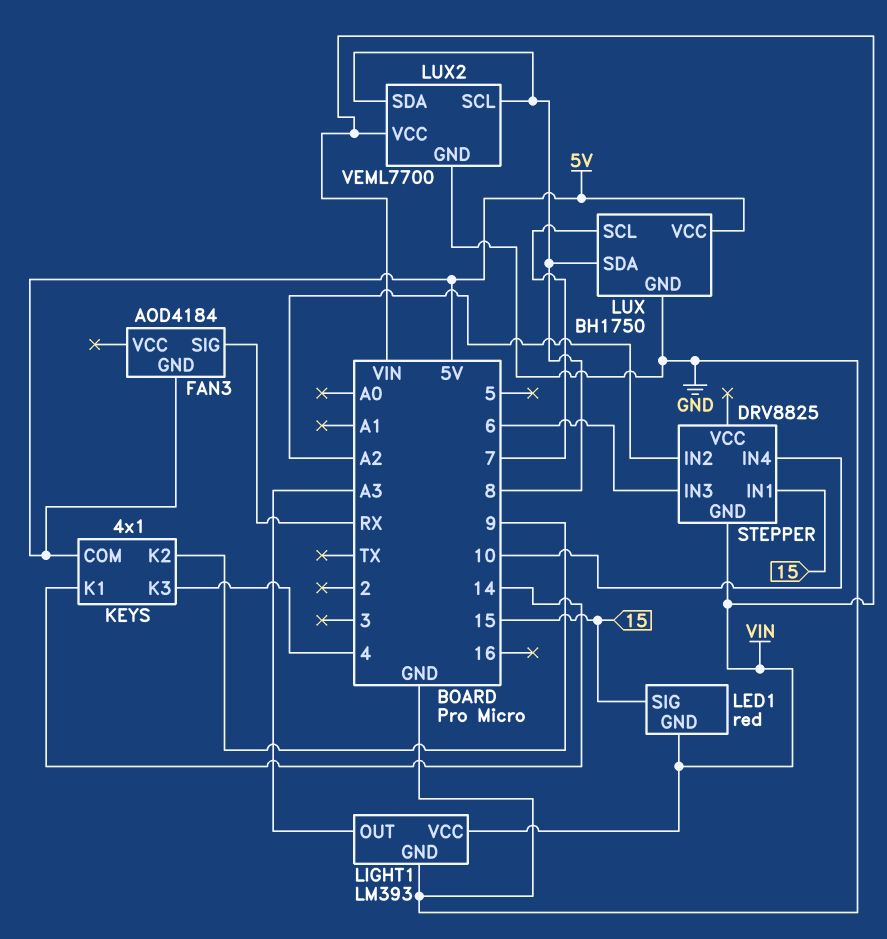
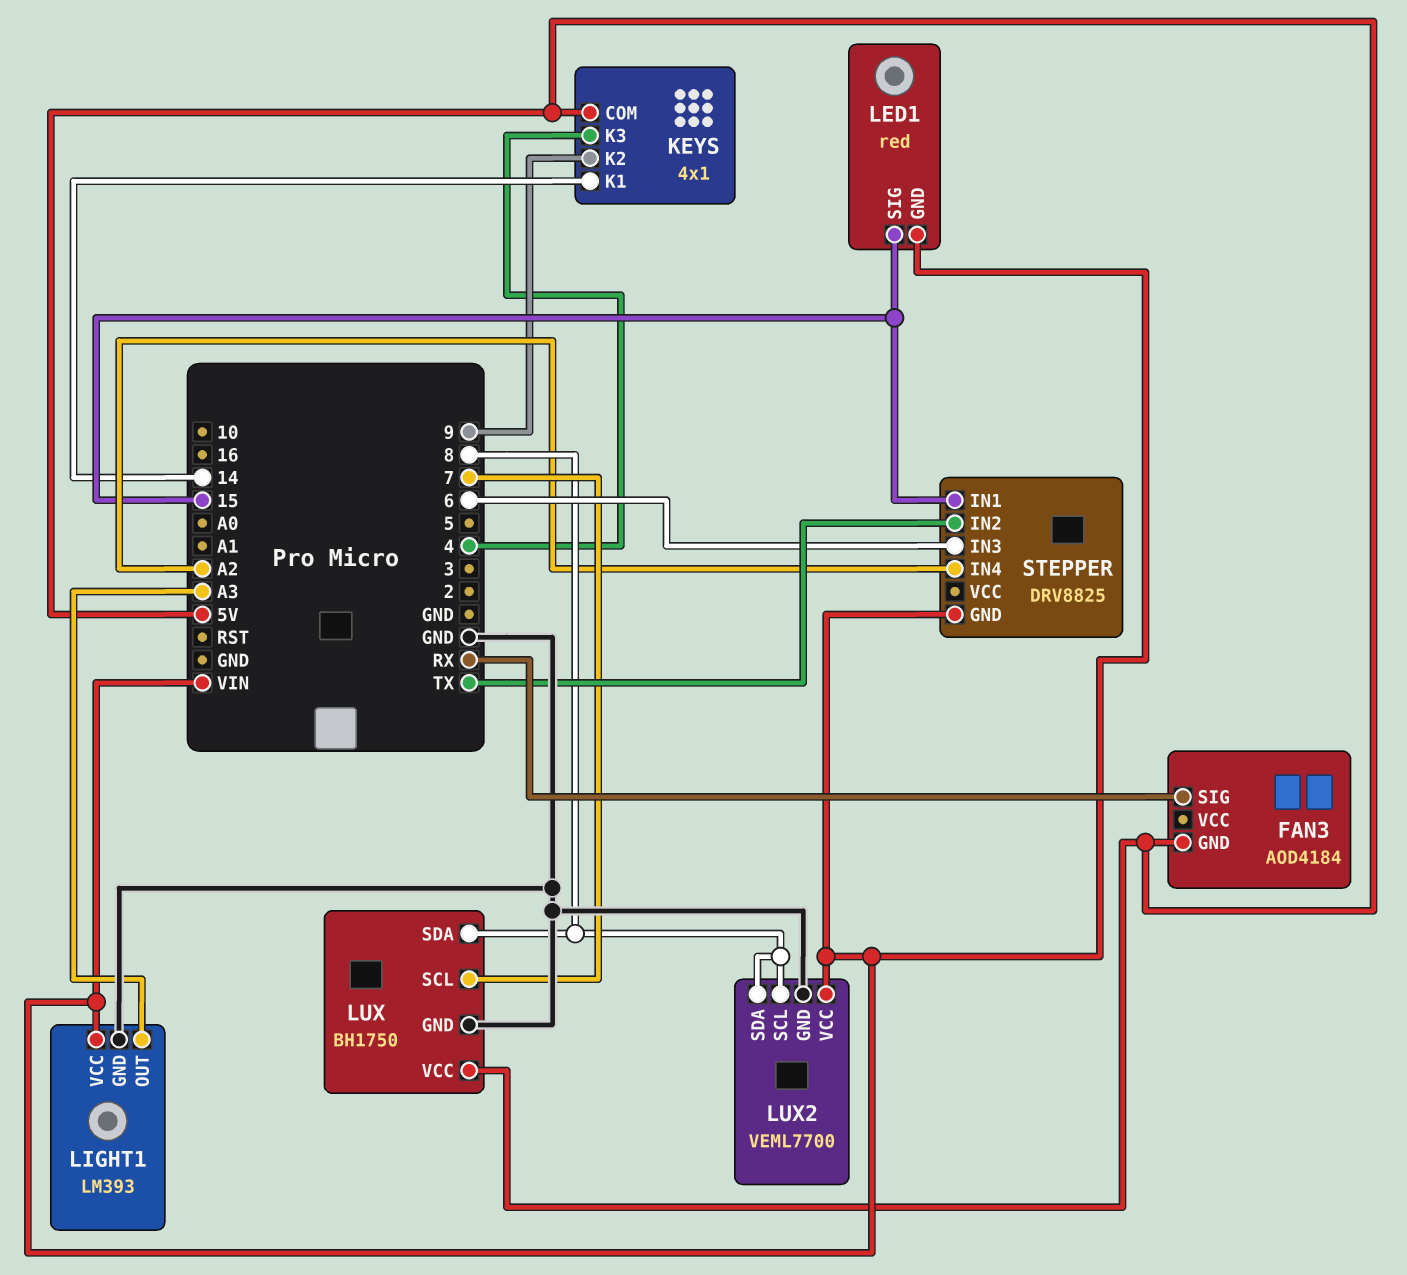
STEPPER pin IN2: A2 -> TX
STEPPER pin IN4: 10 -> A2

